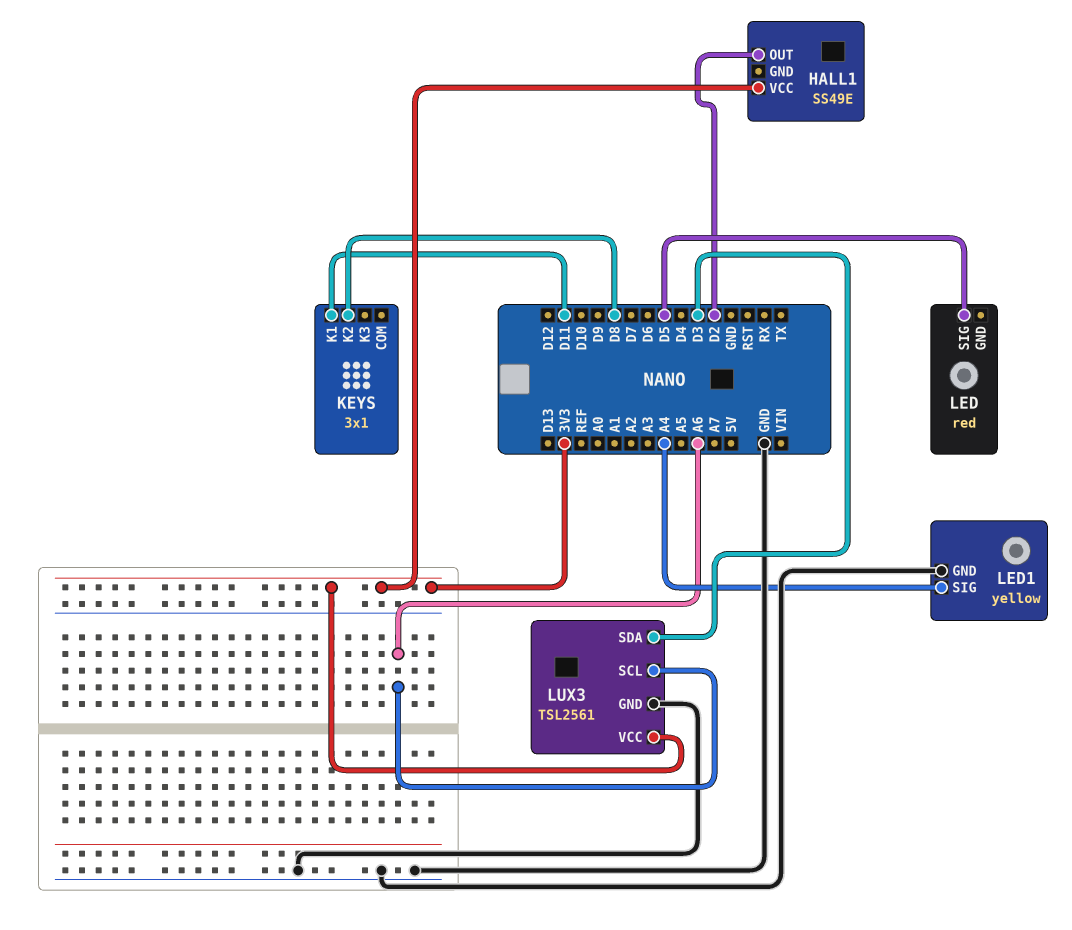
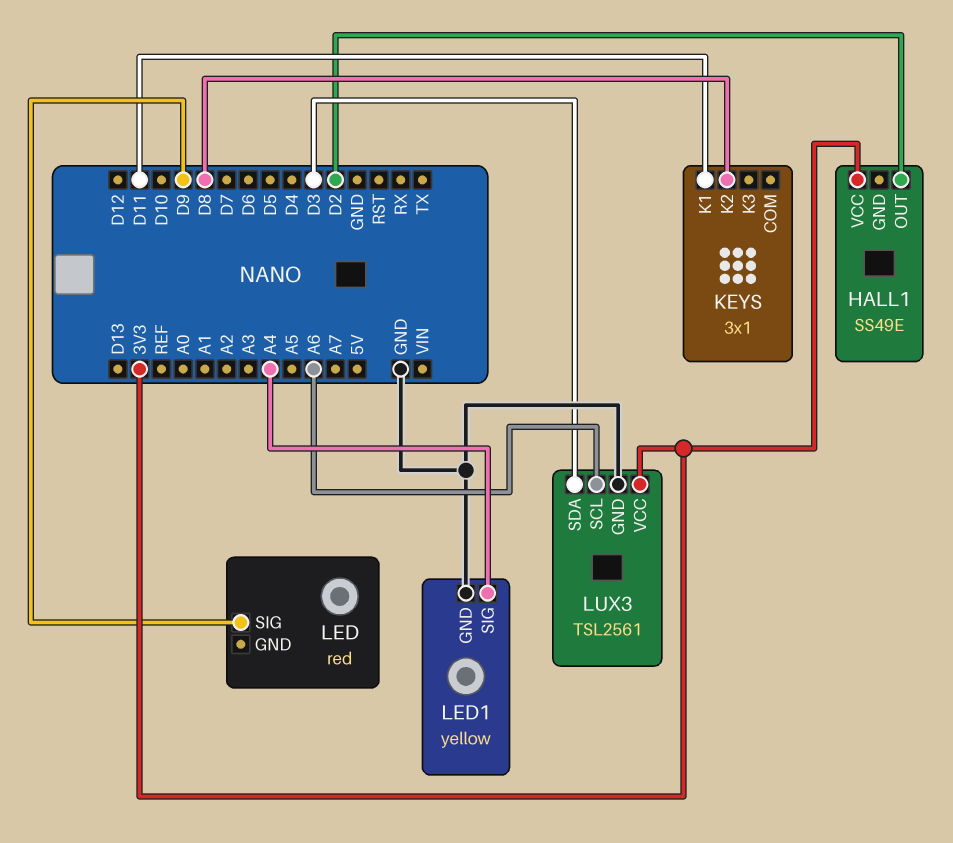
LED pin SIG: D5 -> D9

